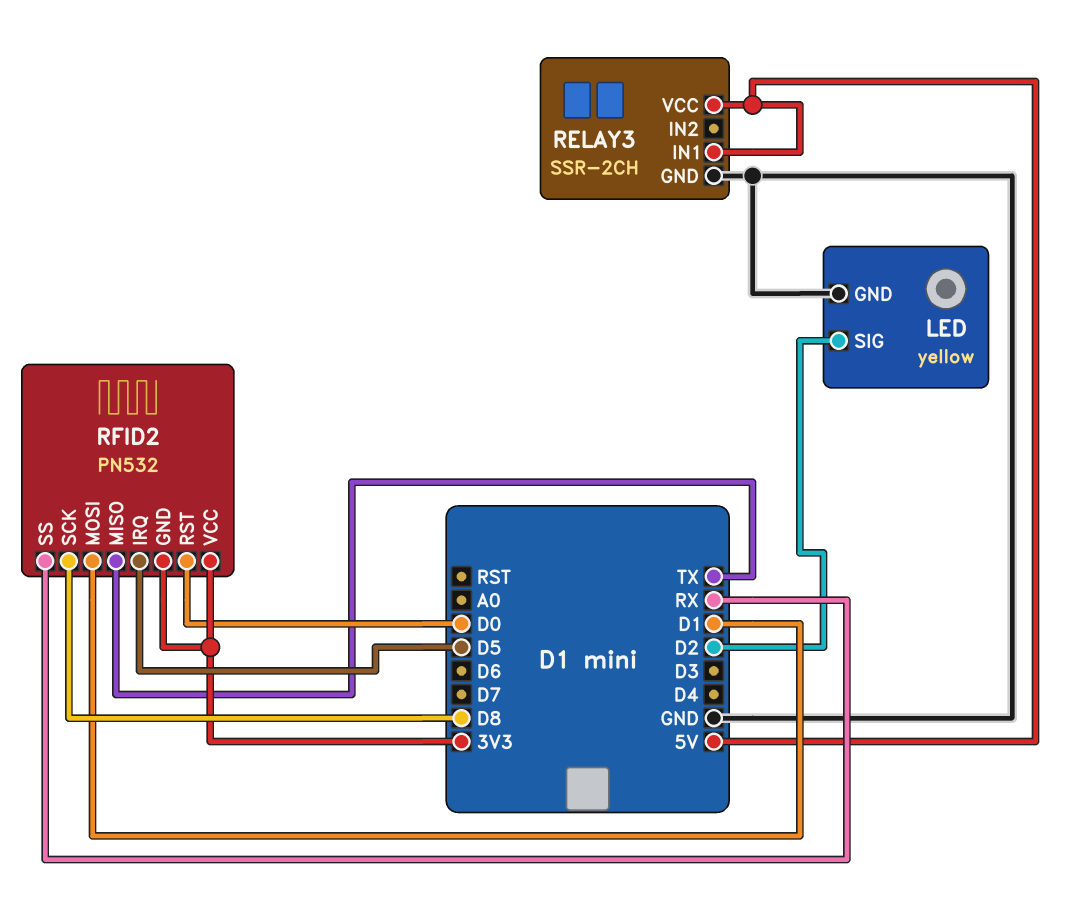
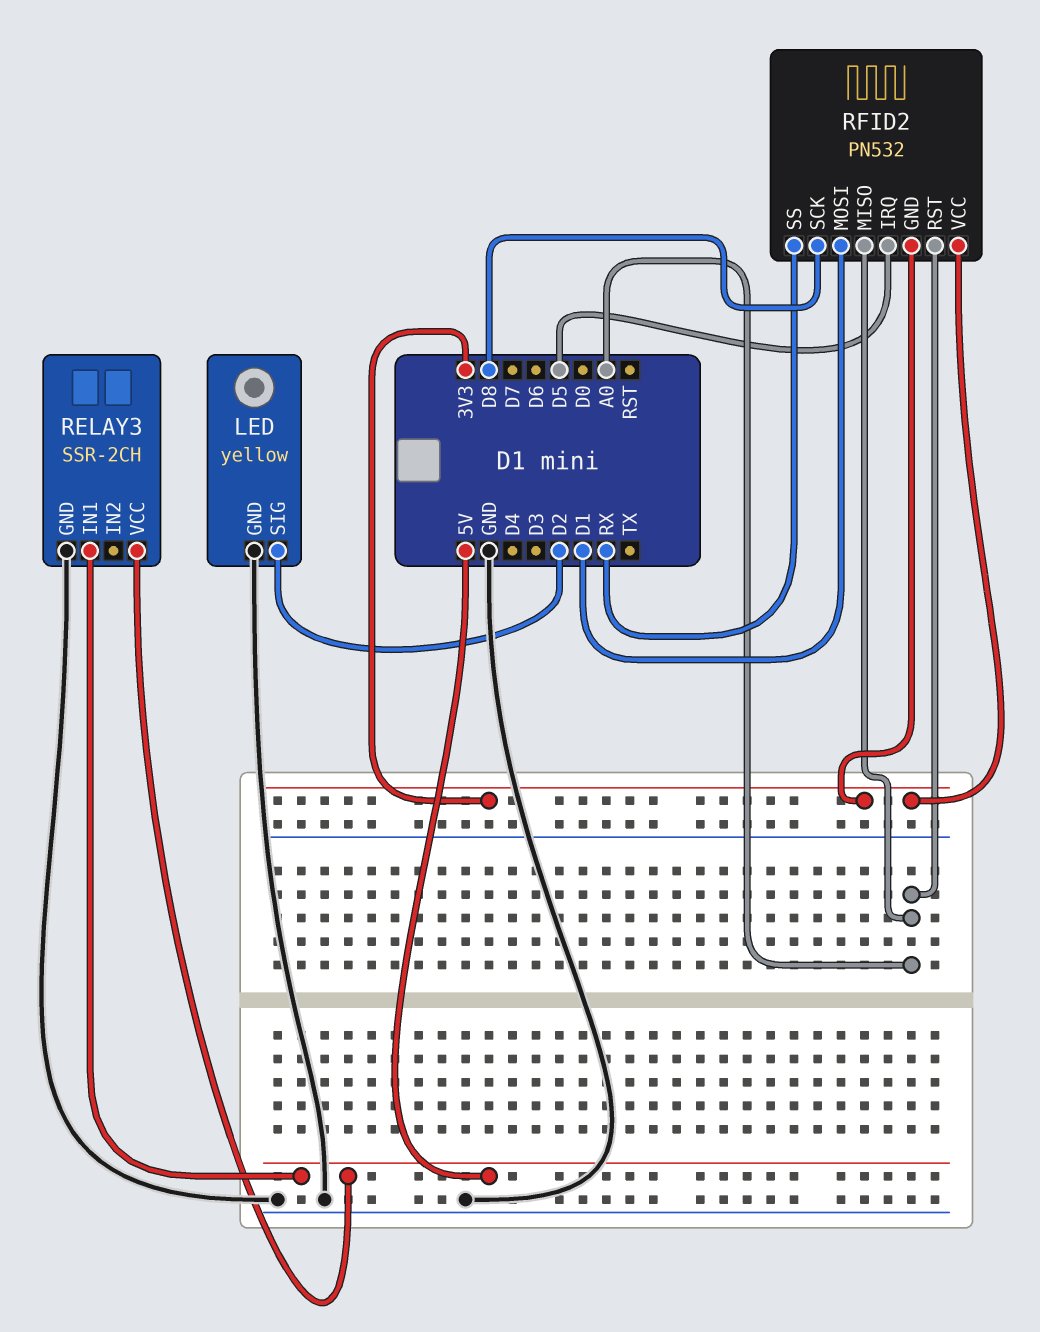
RFID2 pin MISO: TX -> A0
RFID2 pin RST: D0 -> A0

